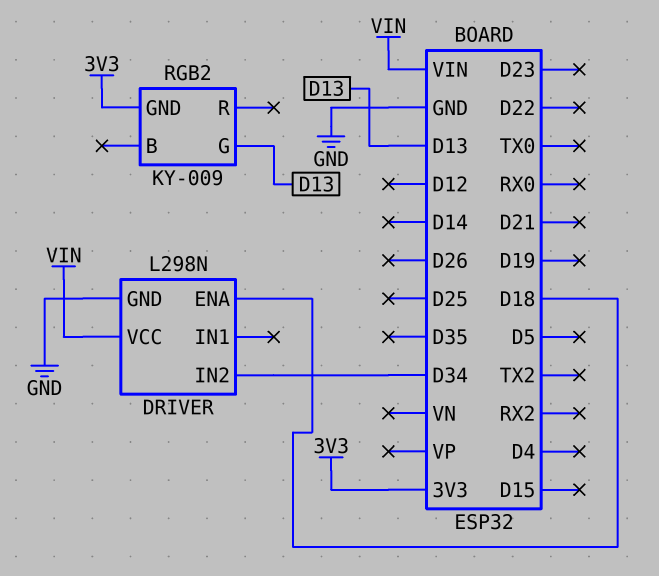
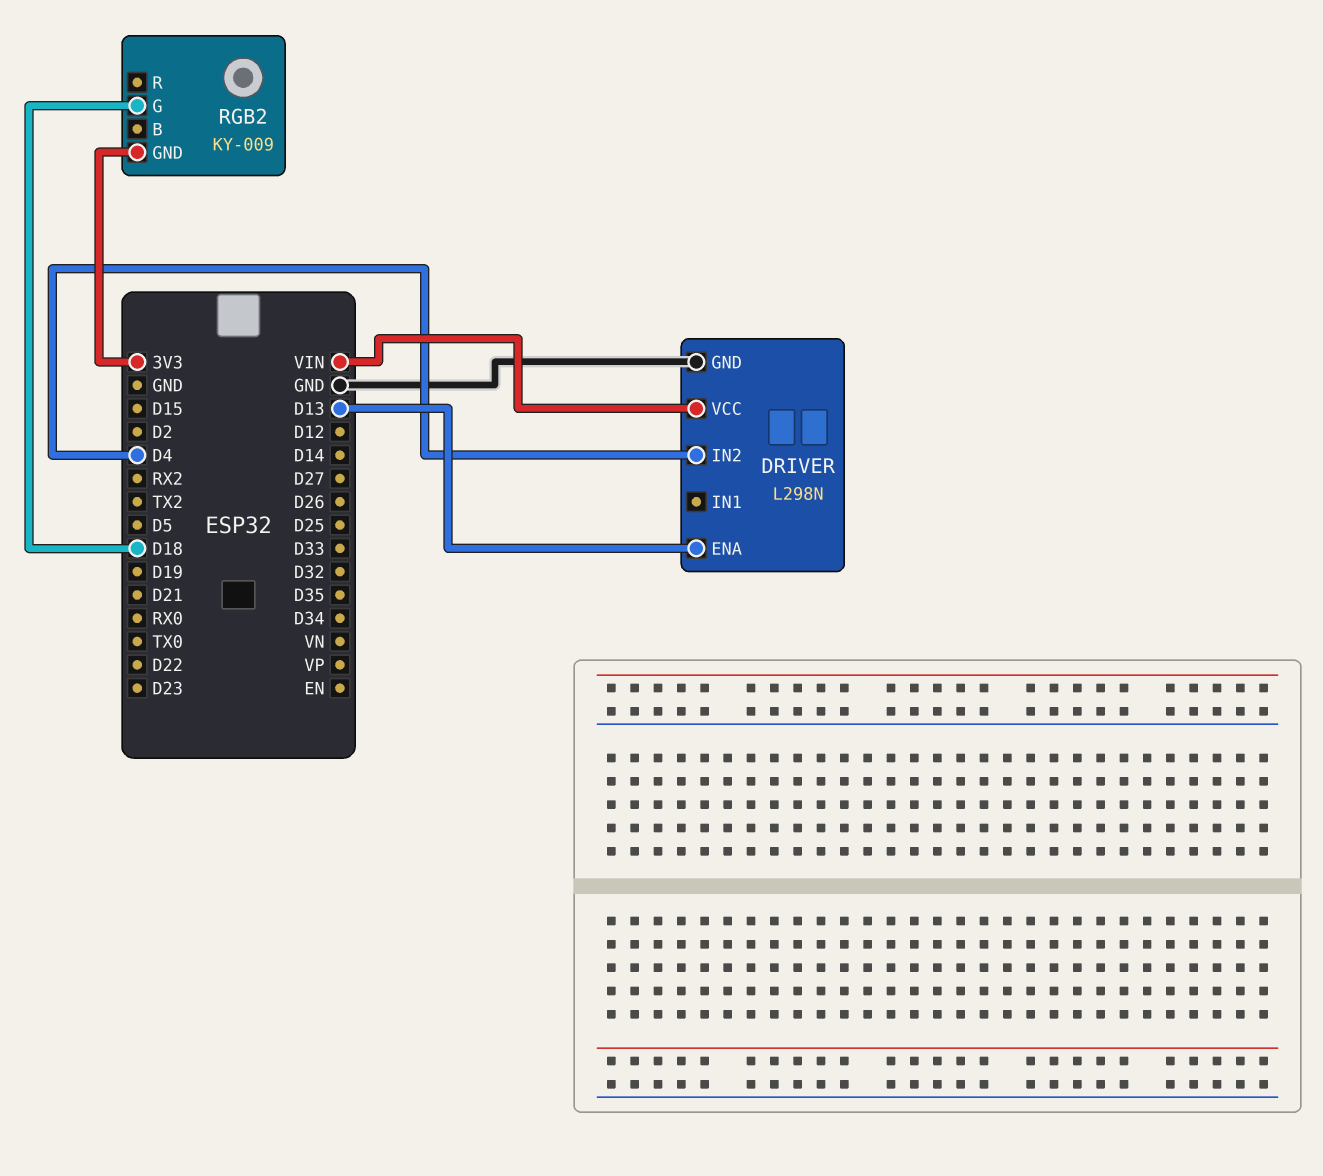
DRIVER pin ENA: D18 -> D13
DRIVER pin IN2: D34 -> D4
RGB2 pin G: D13 -> D18

